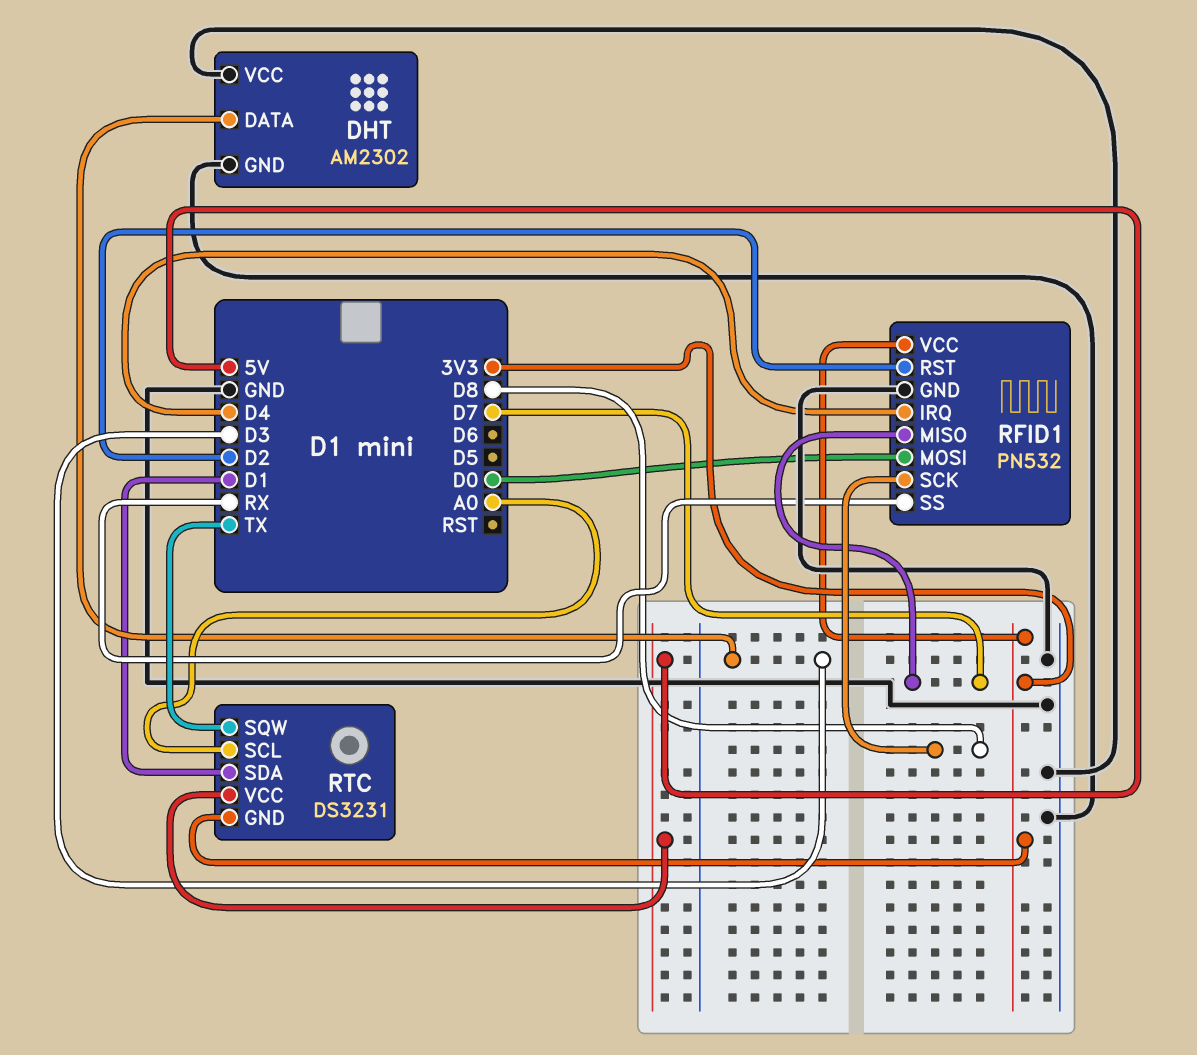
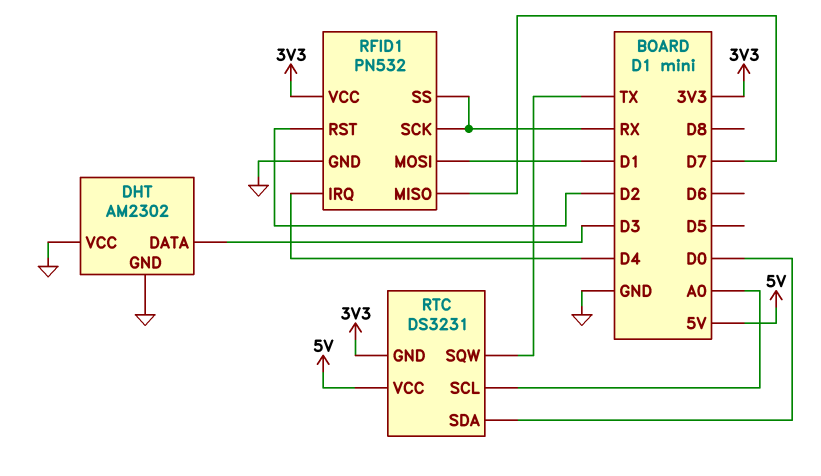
RFID1 pin MOSI: D0 -> D1
RFID1 pin SCK: D8 -> RX
RTC pin SDA: D1 -> D0

